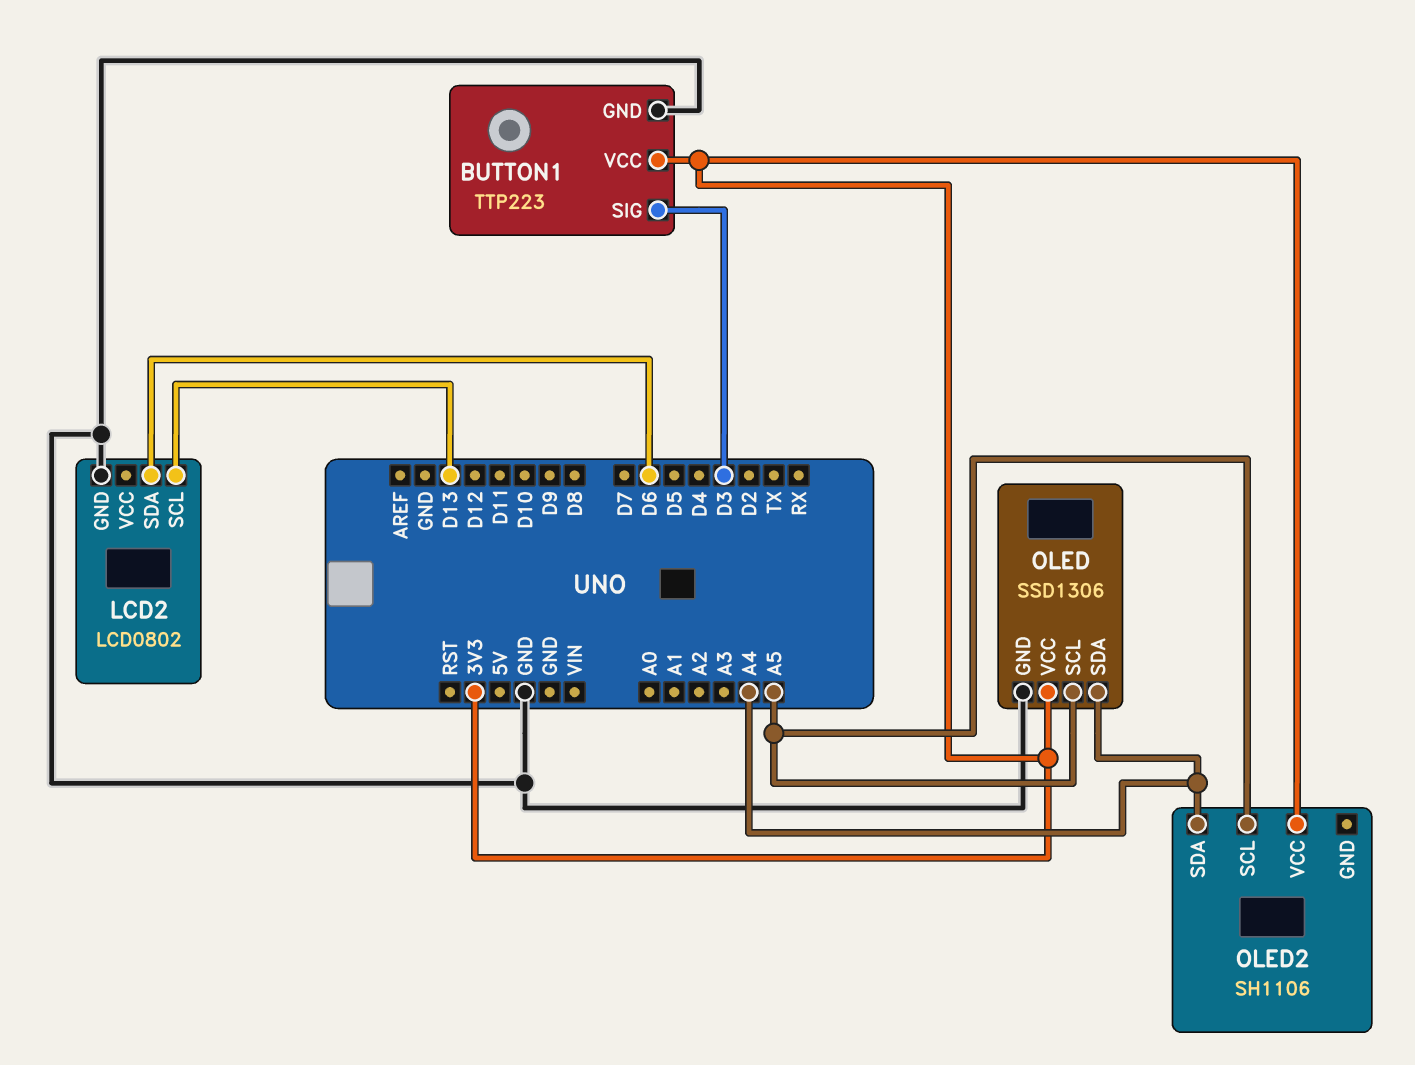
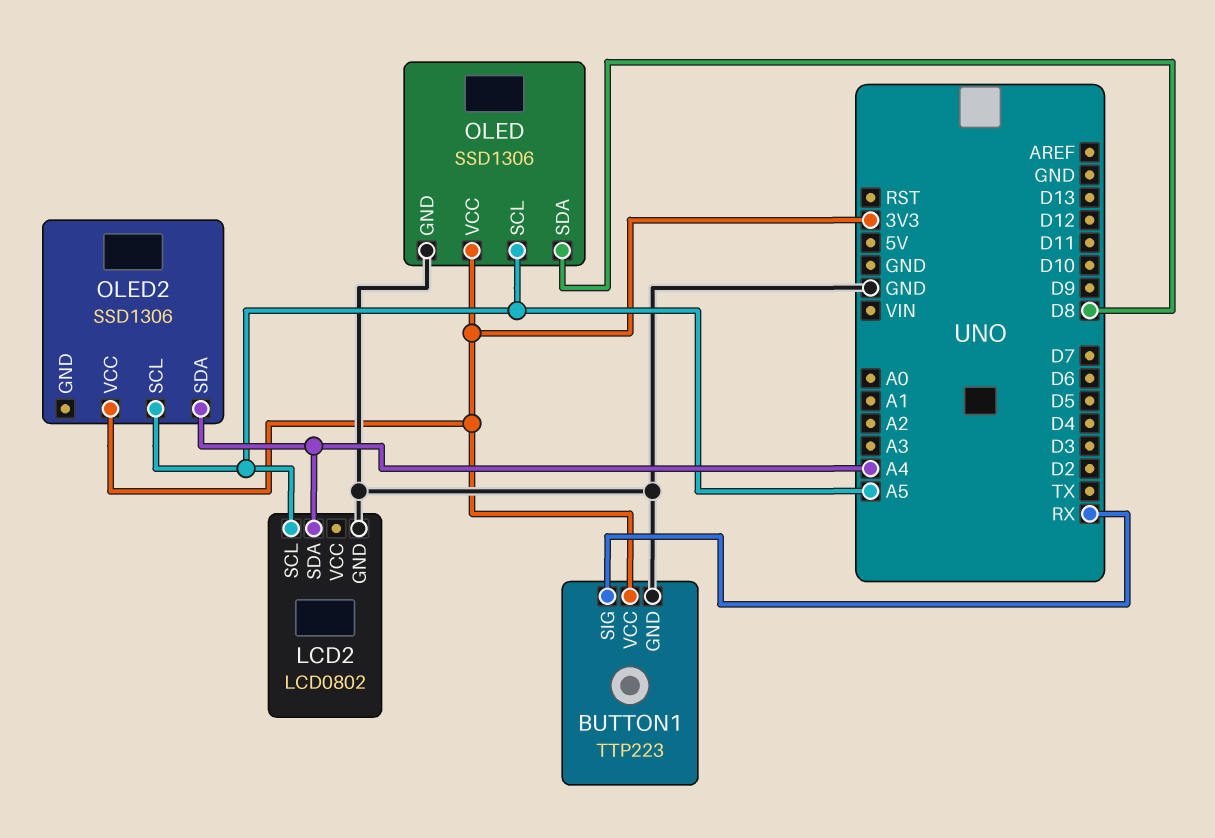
BUTTON1 pin SIG: D3 -> RX
LCD2 pin SCL: D13 -> A5
LCD2 pin SDA: D6 -> A4
OLED pin SDA: A4 -> D8
OLED2: SH1106 -> SSD1306

